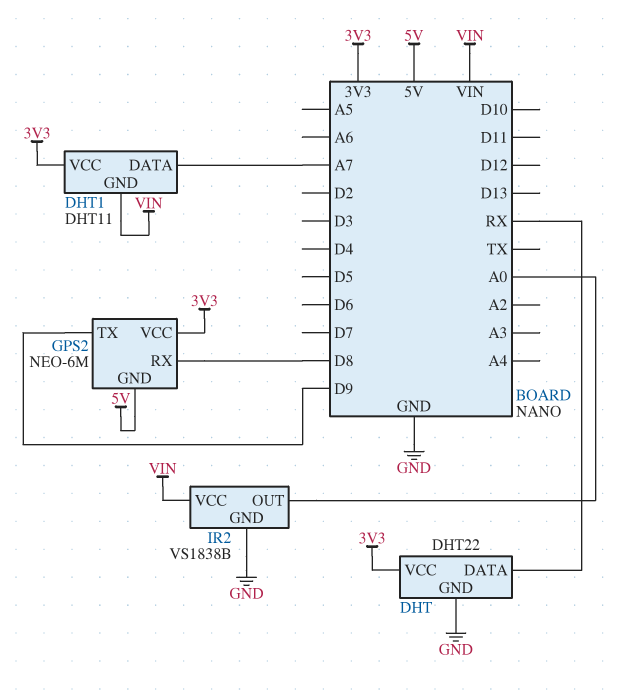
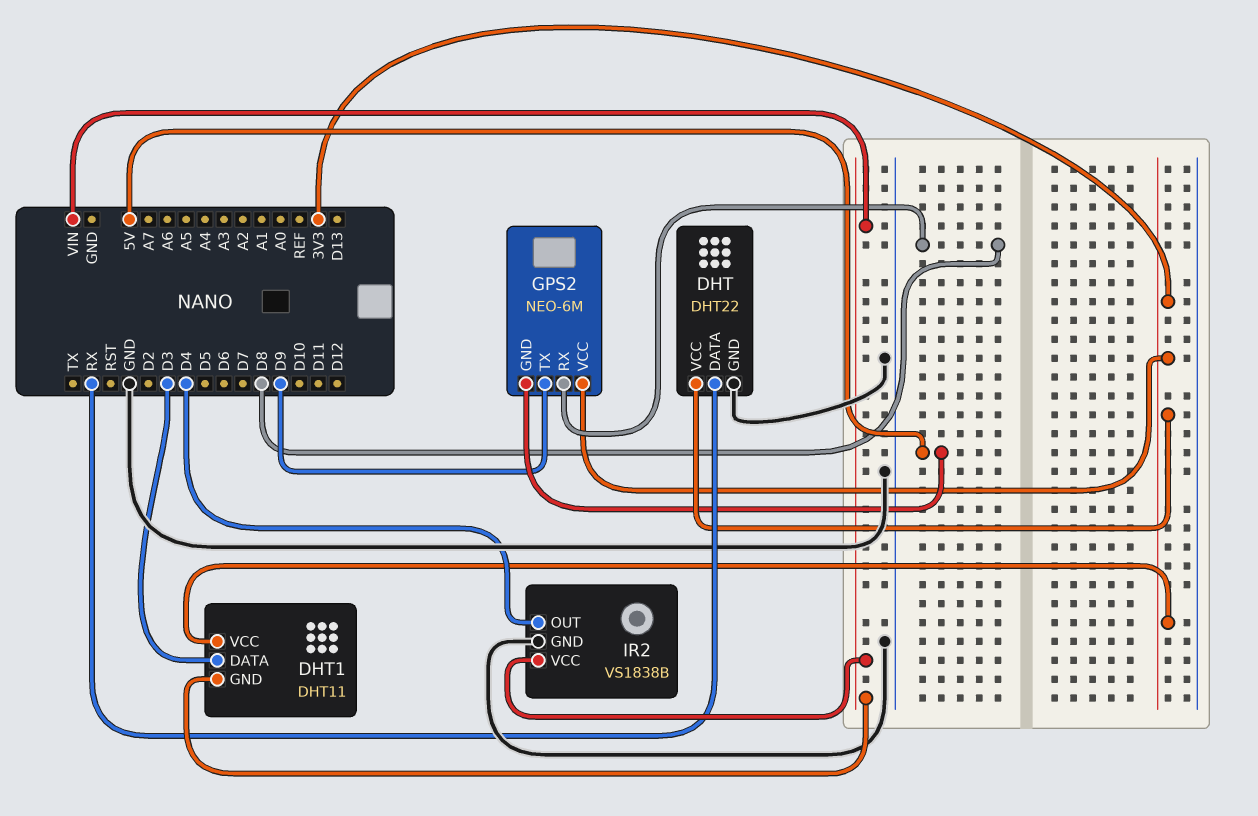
DHT1 pin DATA: A7 -> D3
IR2 pin OUT: A0 -> D4

